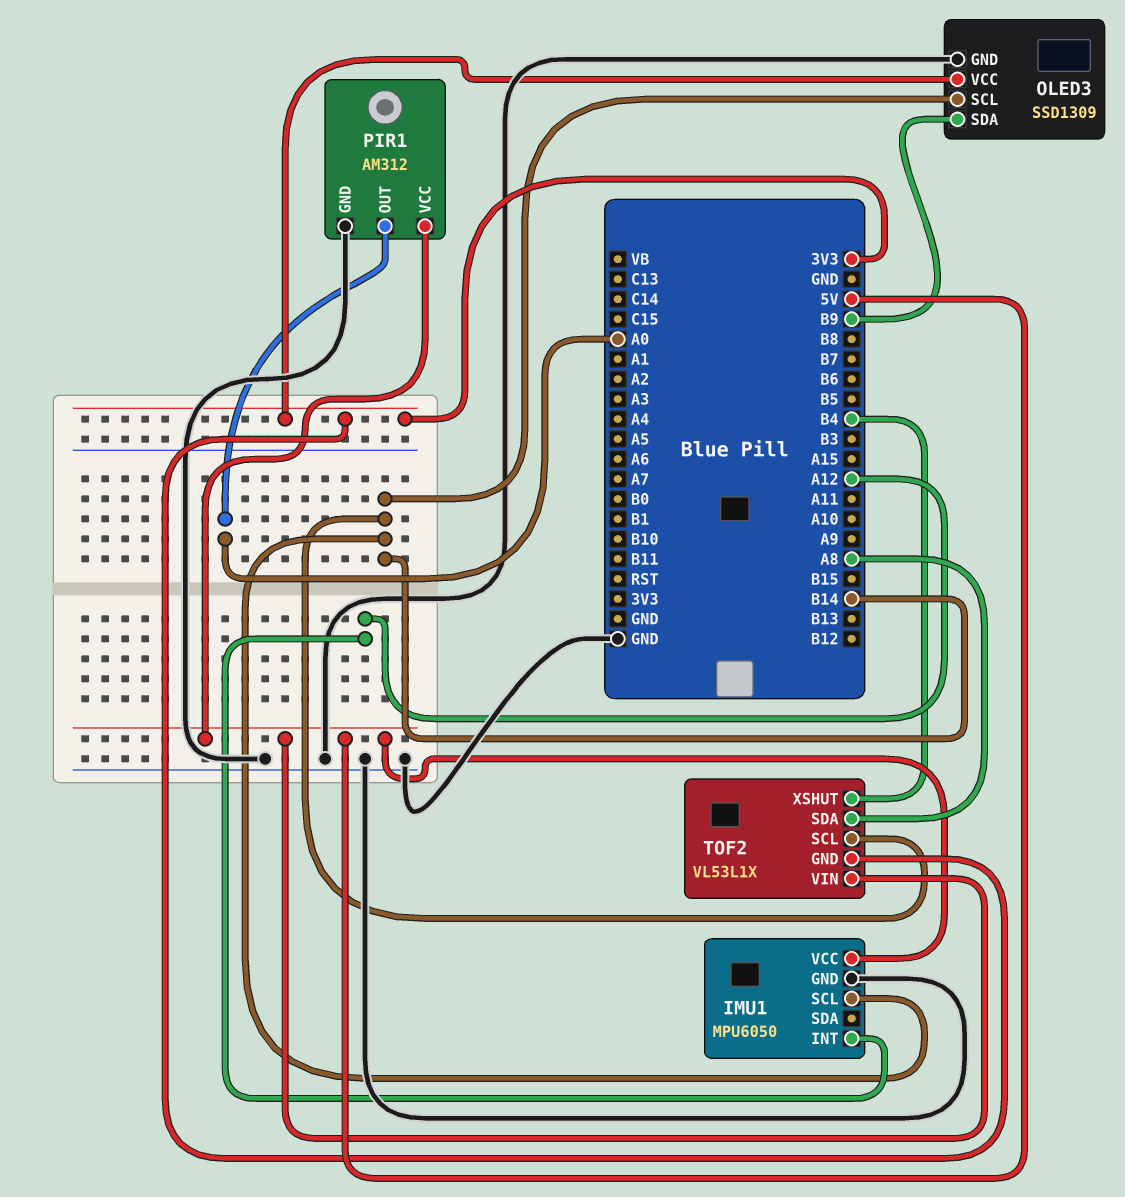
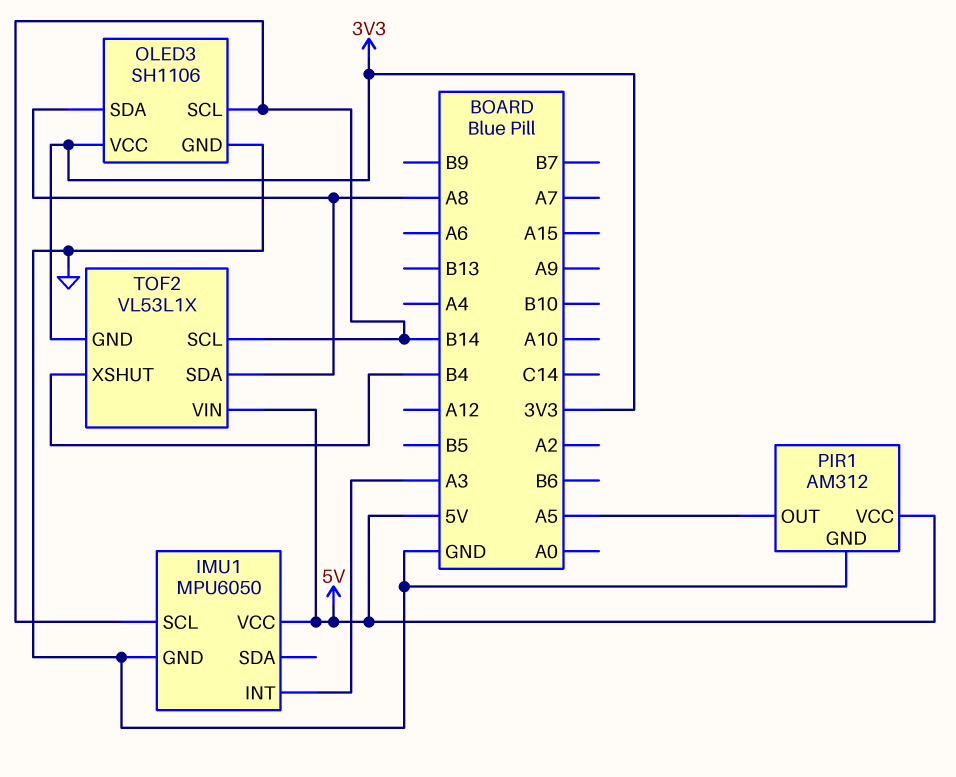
IMU1 pin INT: A12 -> A3
OLED3: SSD1309 -> SH1106
OLED3 pin SDA: B9 -> A8
PIR1 pin OUT: A0 -> A5

